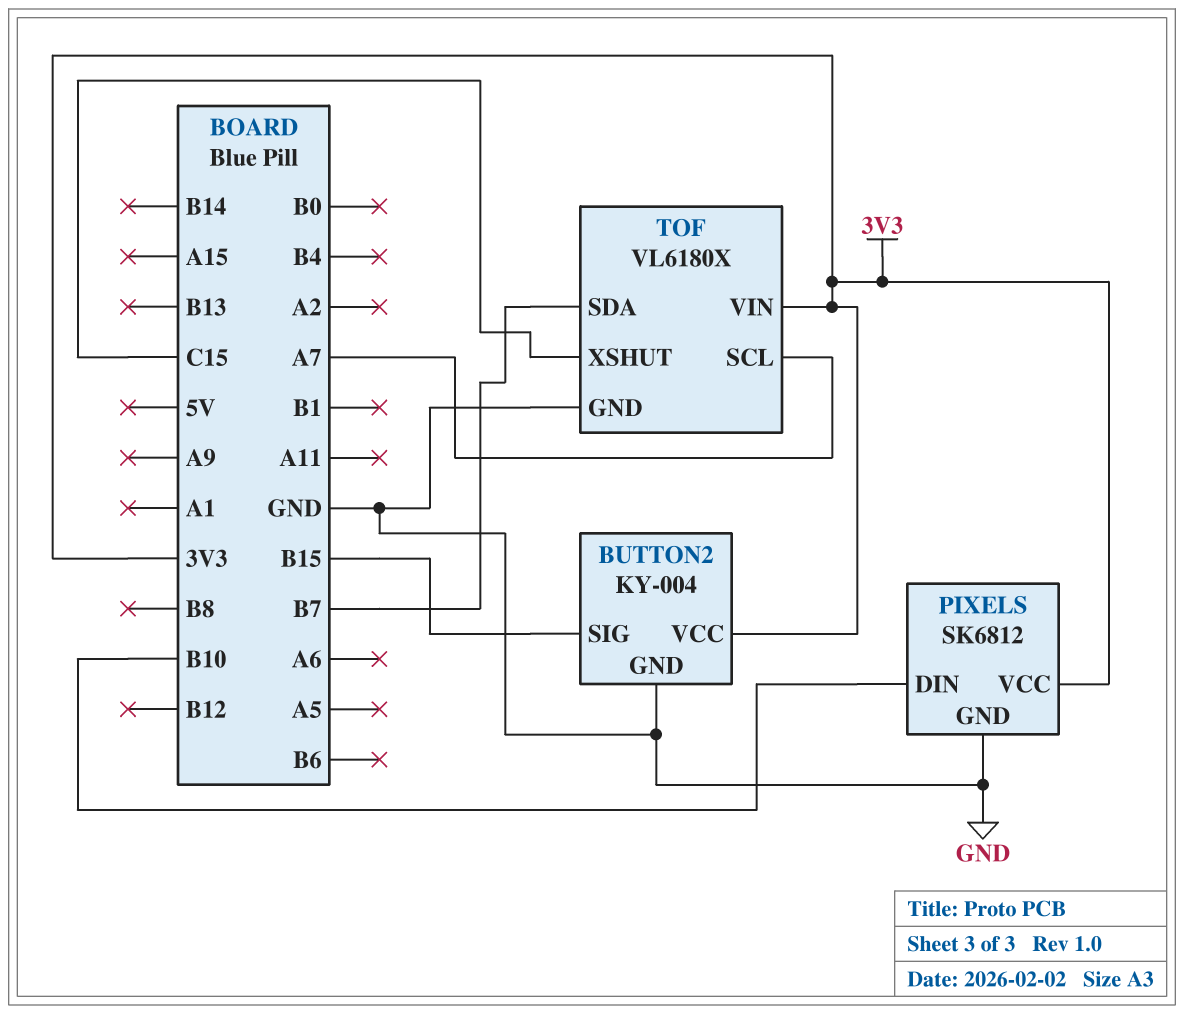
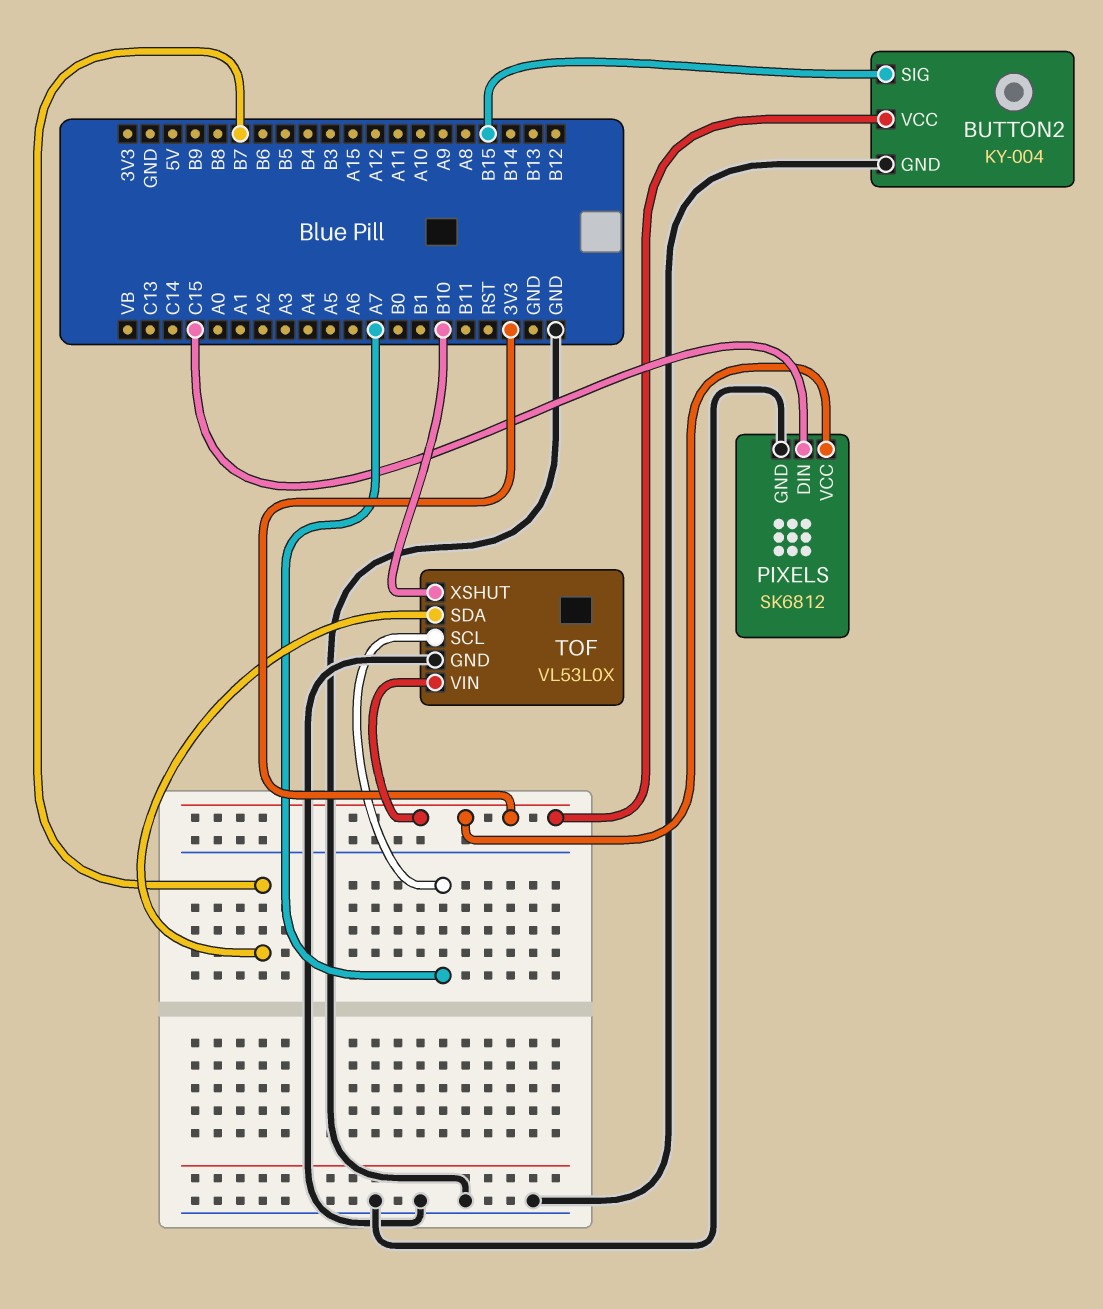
PIXELS pin DIN: B10 -> C15
TOF: VL6180X -> VL53L0X
TOF pin XSHUT: C15 -> B10

